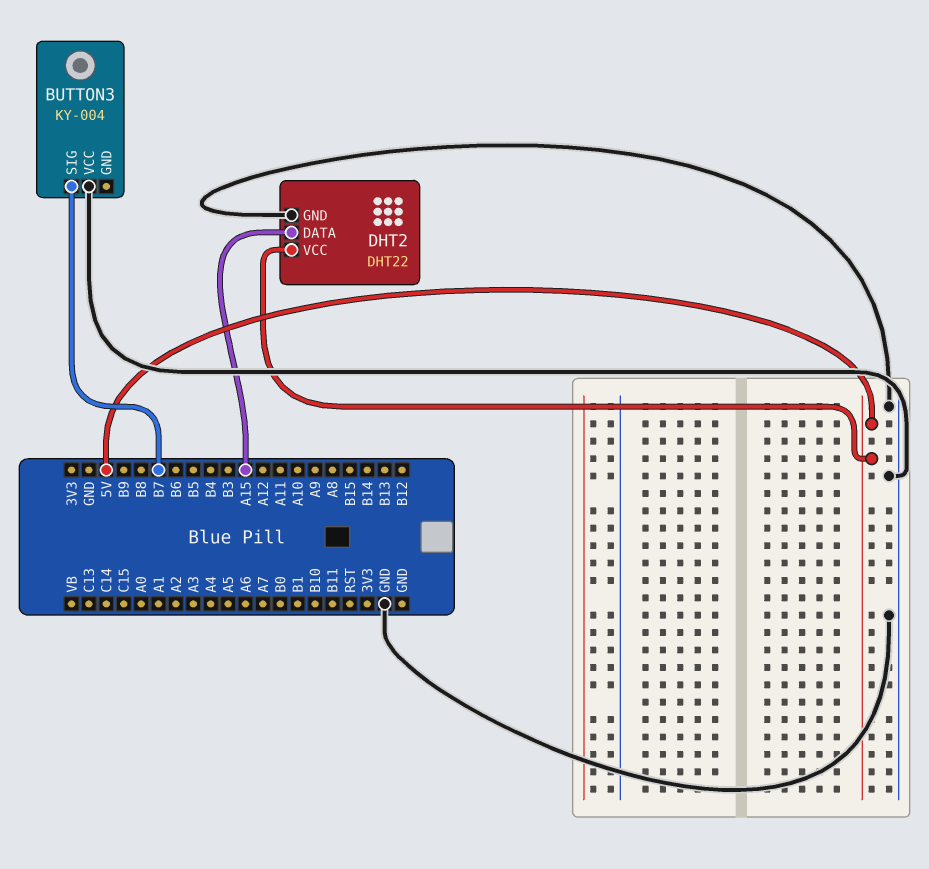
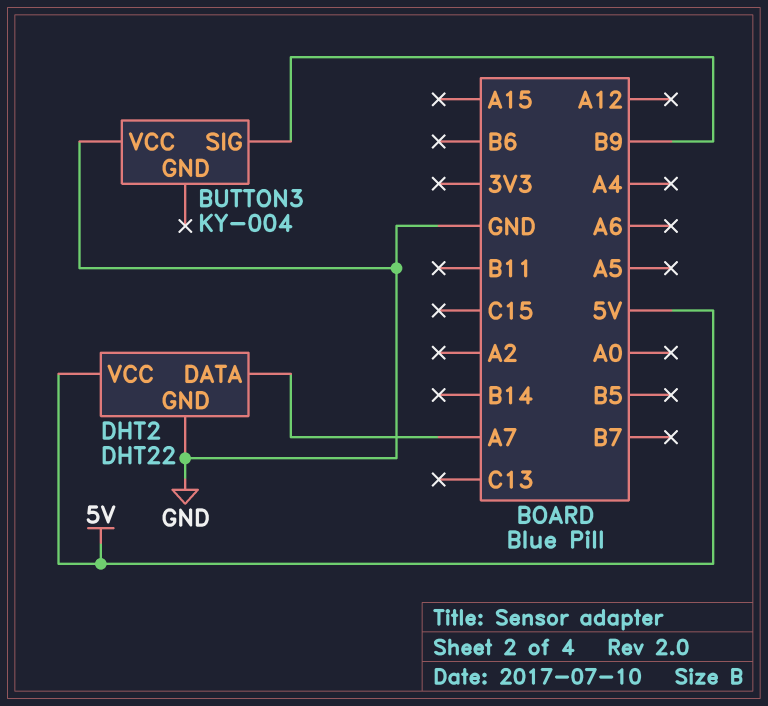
BUTTON3 pin SIG: B7 -> B9
DHT2 pin DATA: A15 -> A7

